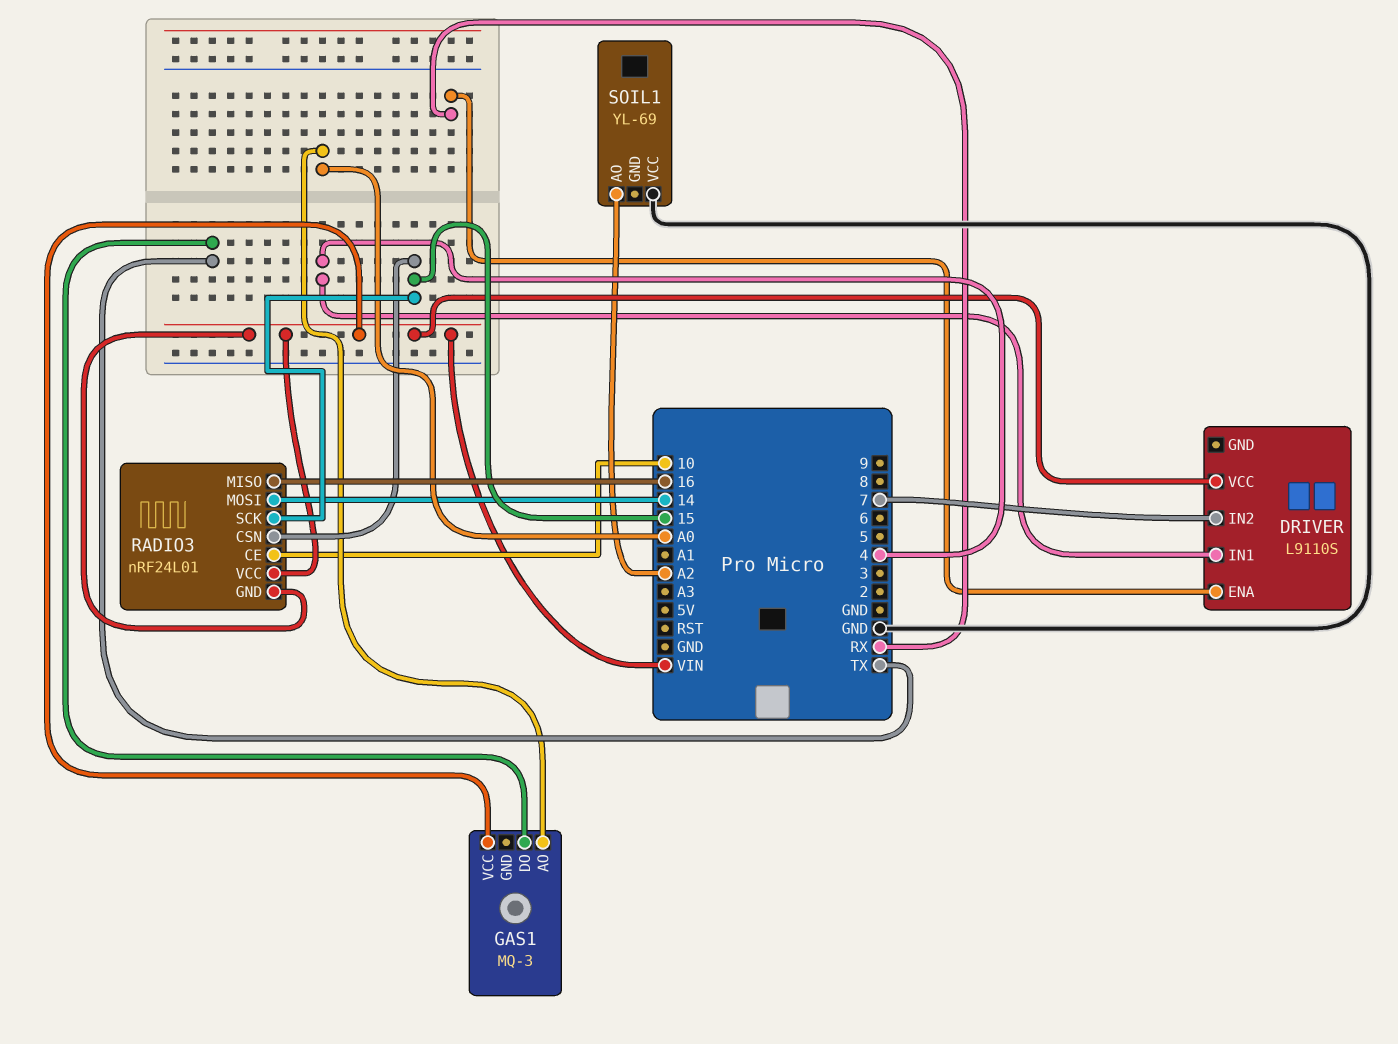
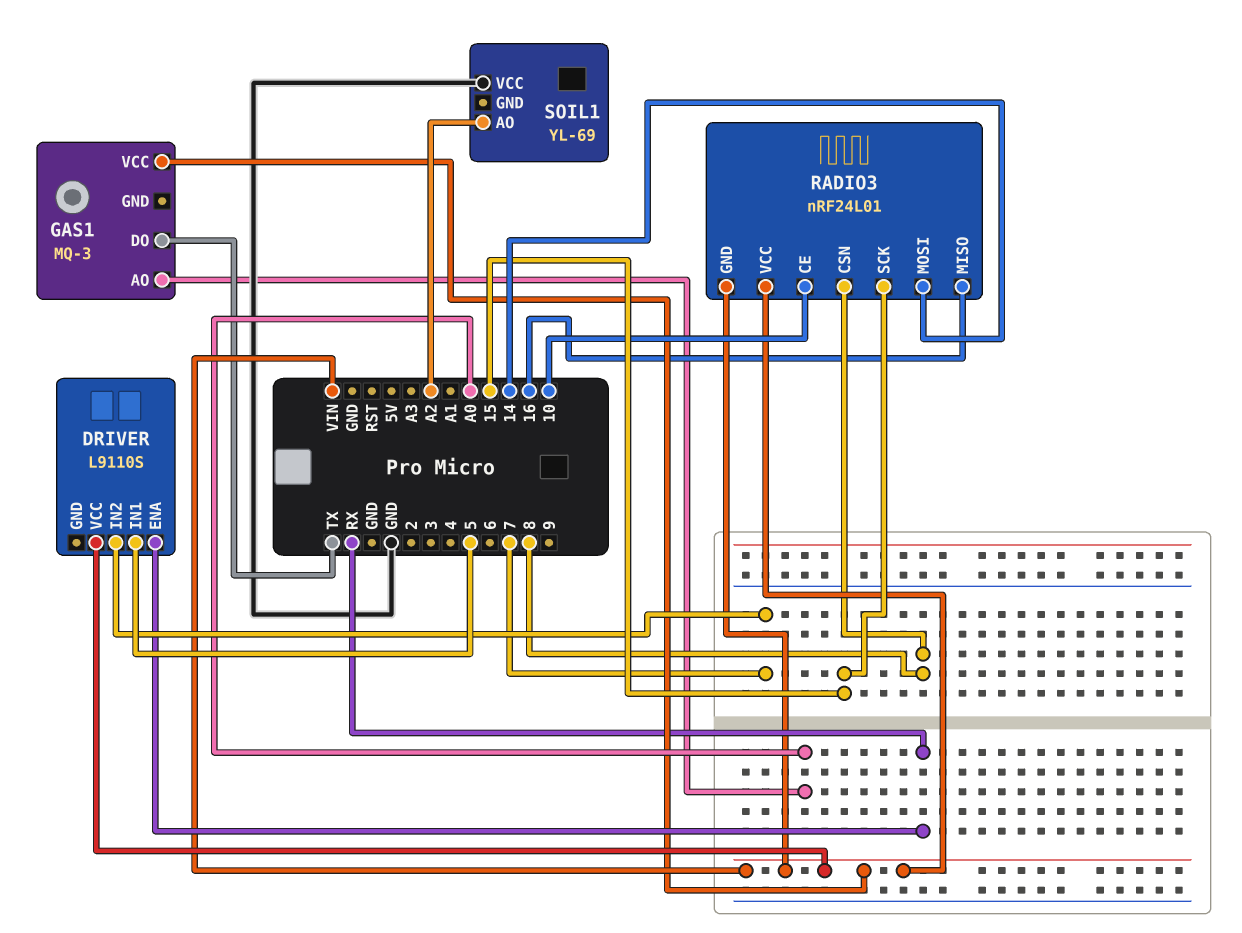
DRIVER pin IN1: 4 -> 5
RADIO3 pin CSN: 15 -> 8

